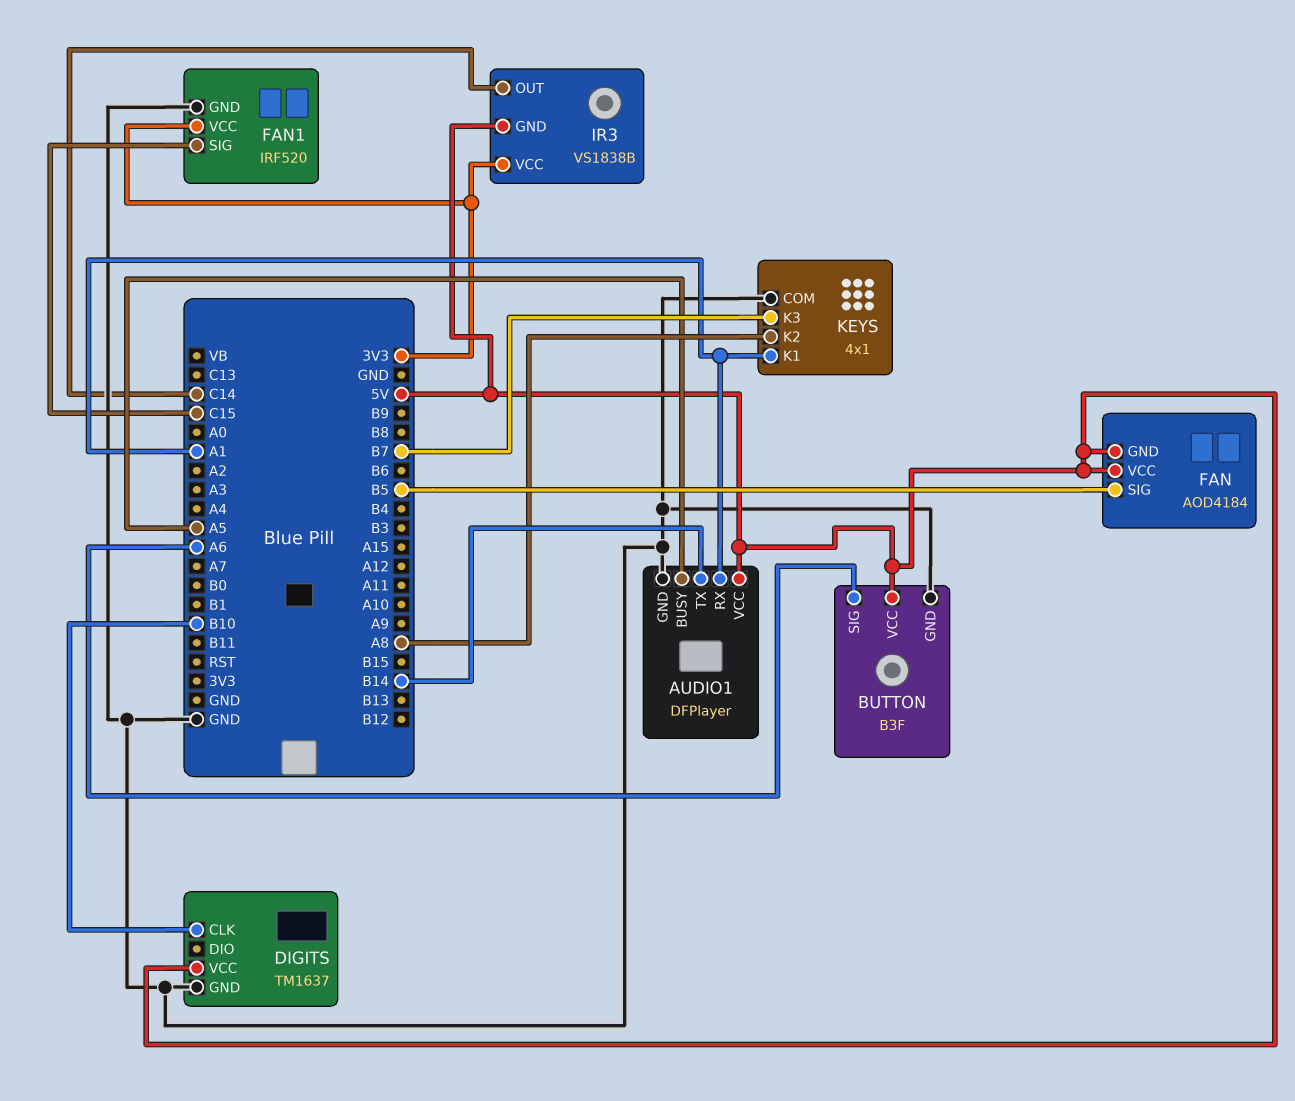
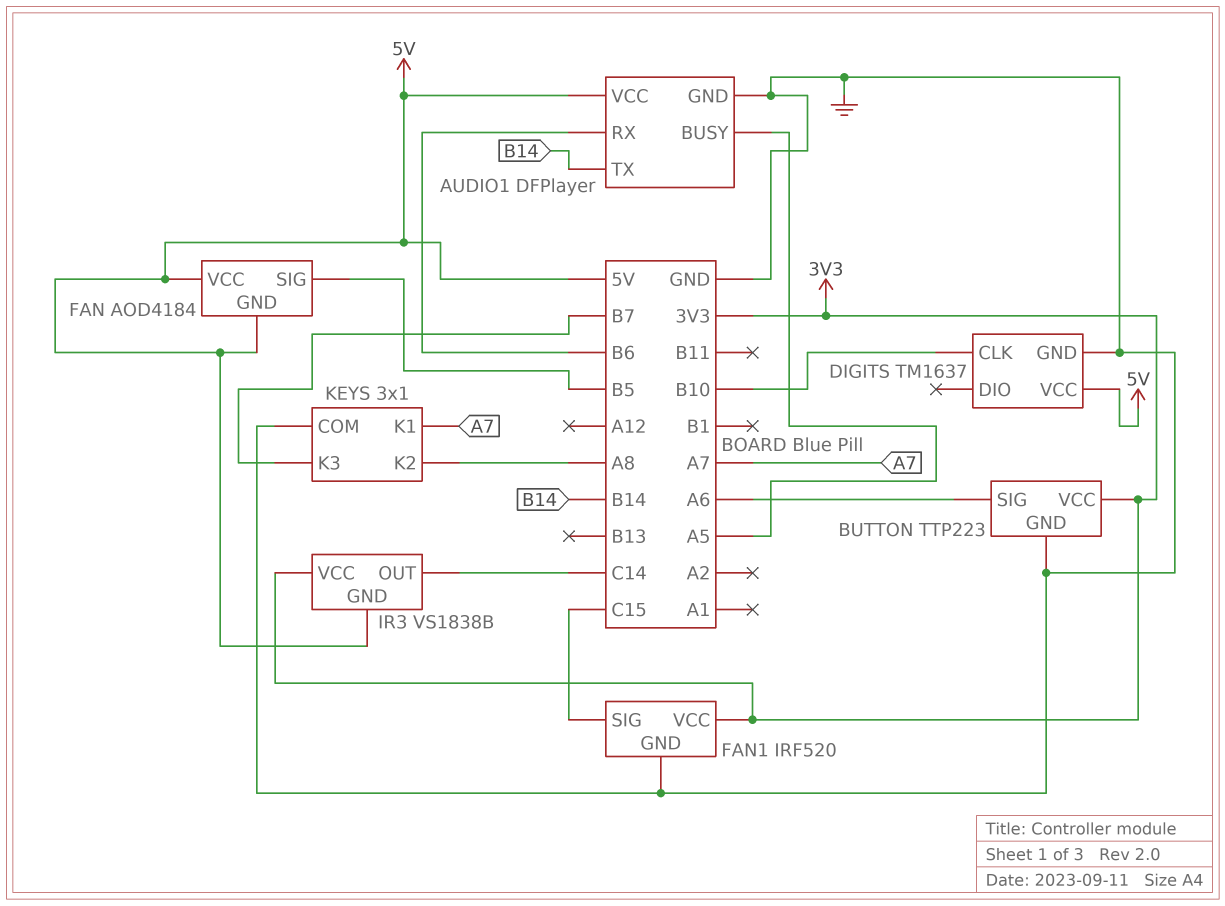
AUDIO1 pin RX: A1 -> B6
BUTTON: B3F -> TTP223
BUTTON pin VCC: 5V -> 3V3
KEYS: 4x1 -> 3x1
KEYS pin K1: A1 -> A7

